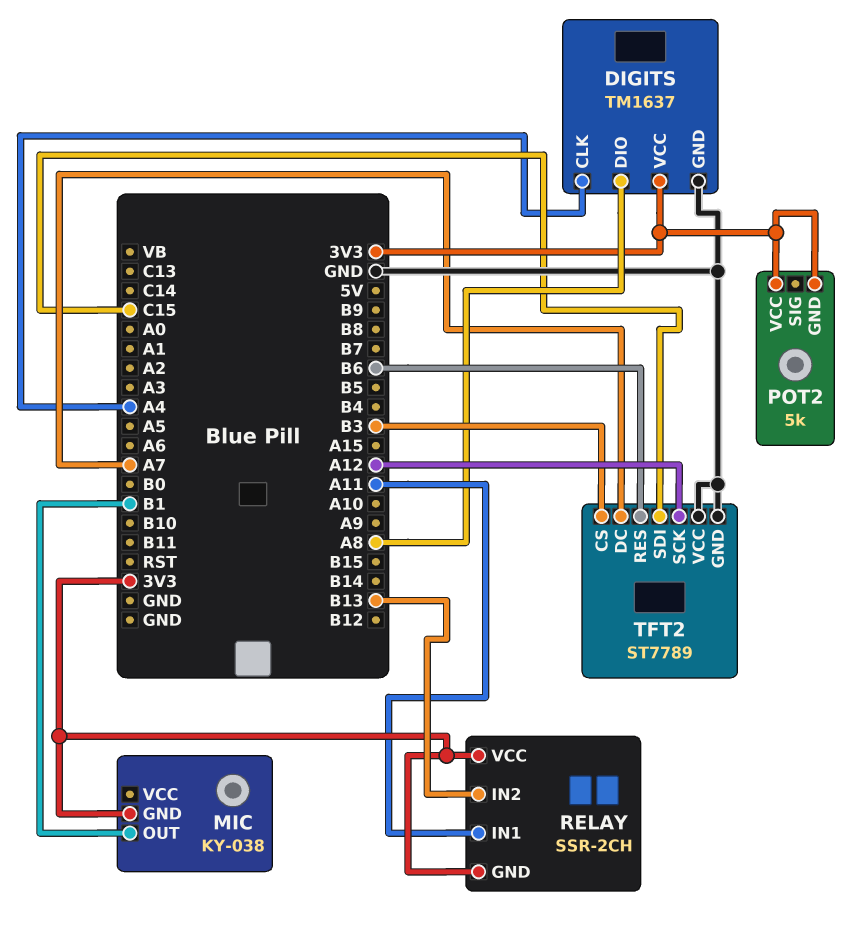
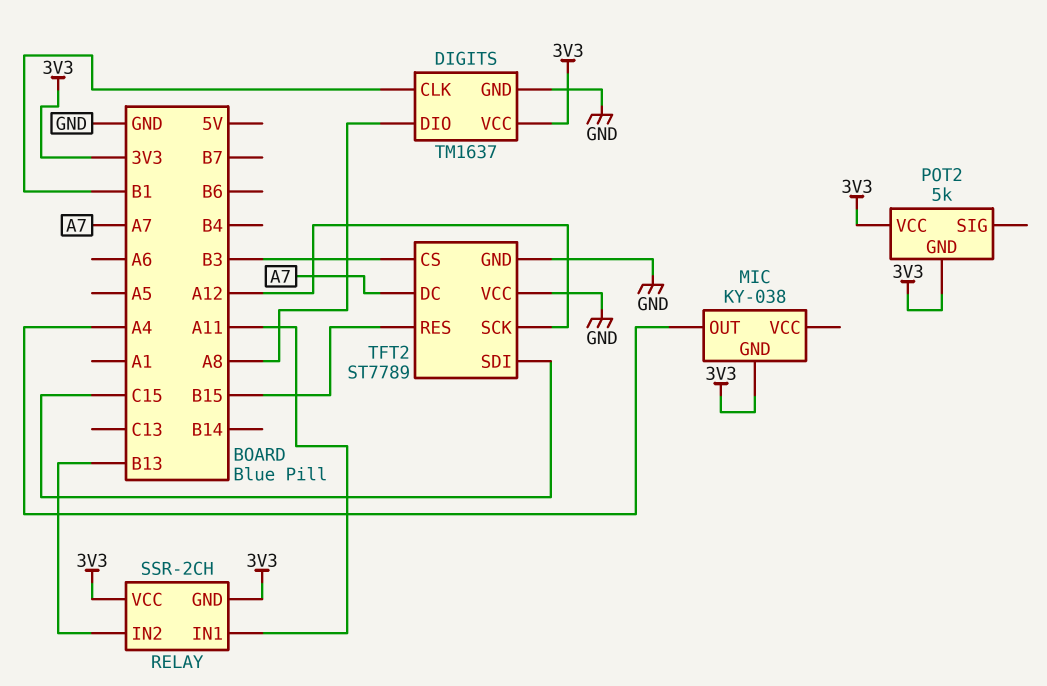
DIGITS pin CLK: A4 -> B1
MIC pin OUT: B1 -> A4
TFT2 pin RES: B6 -> B15

